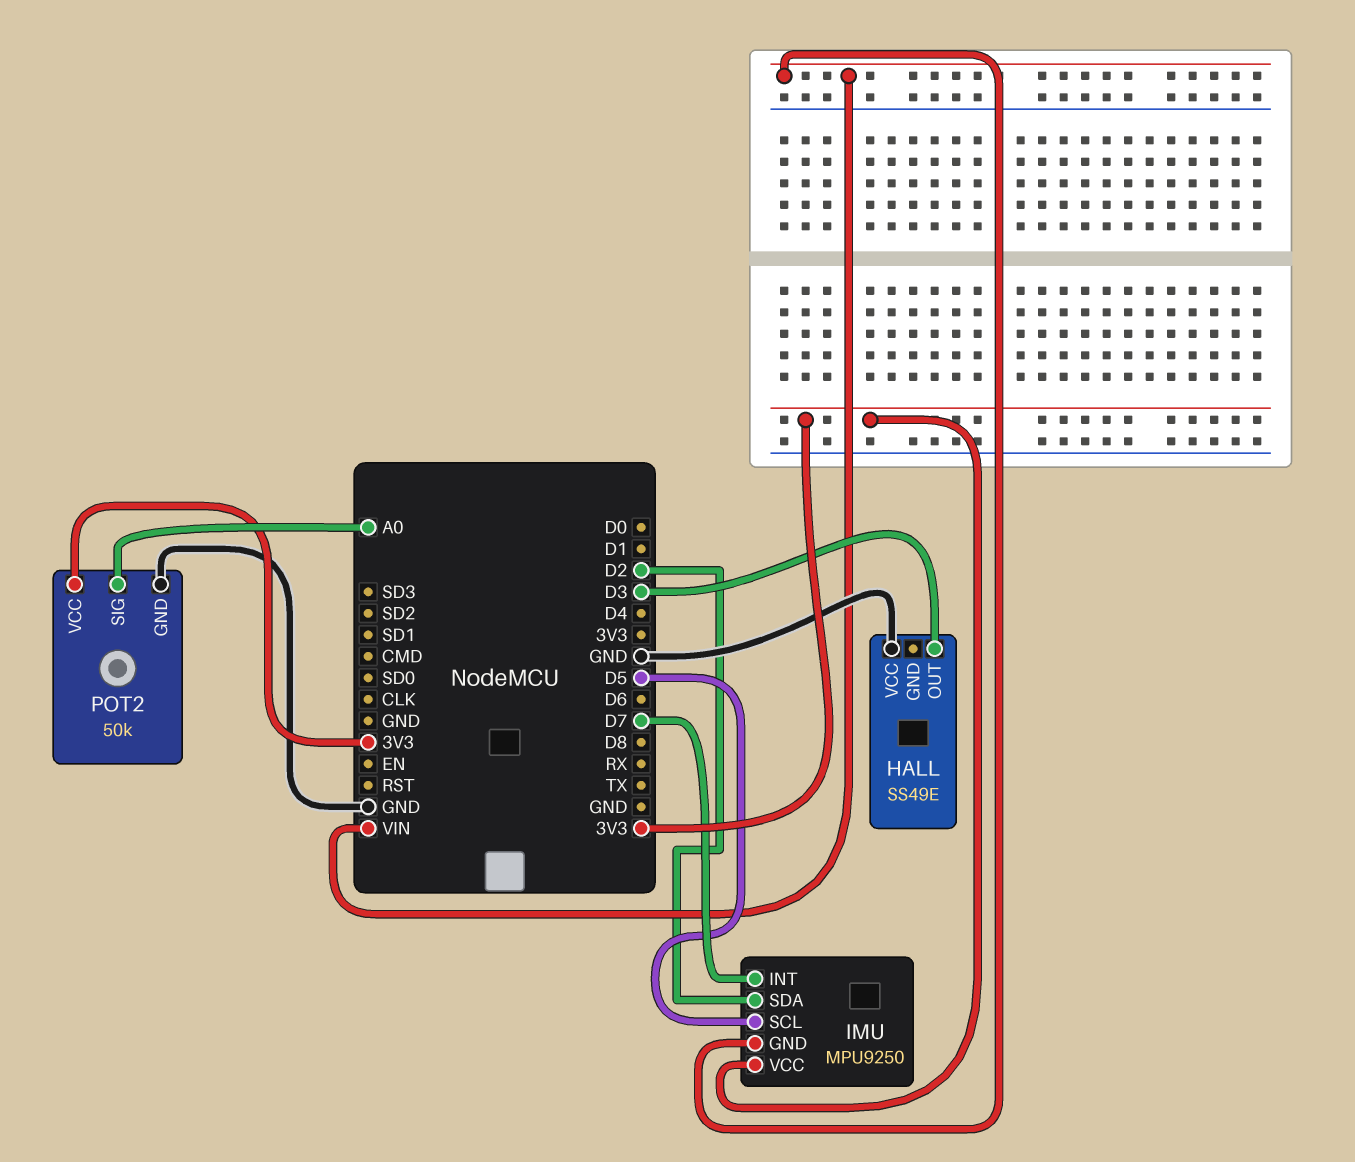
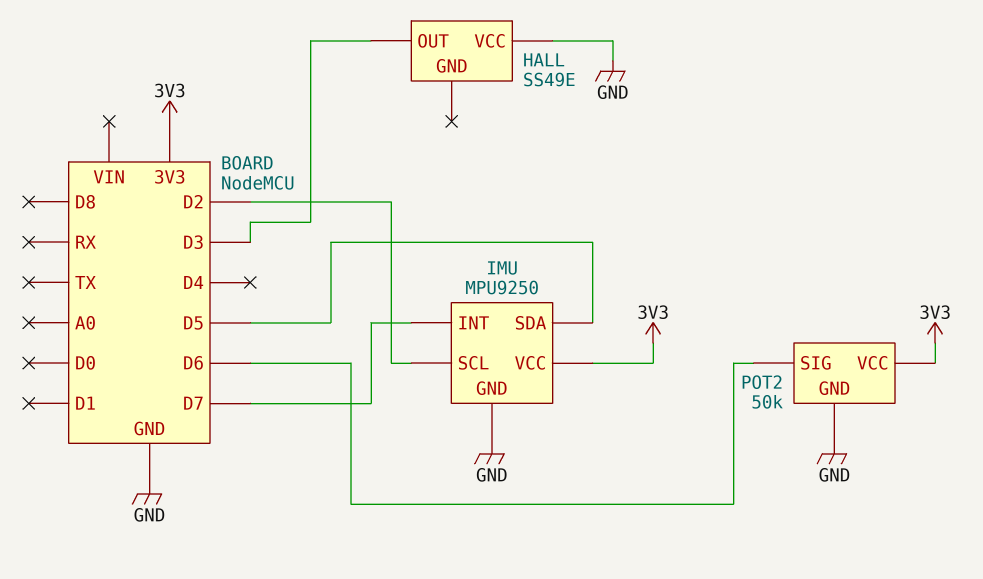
IMU pin GND: VIN -> GND
IMU pin SCL: D5 -> D2
IMU pin SDA: D2 -> D5
POT2 pin SIG: A0 -> D6

